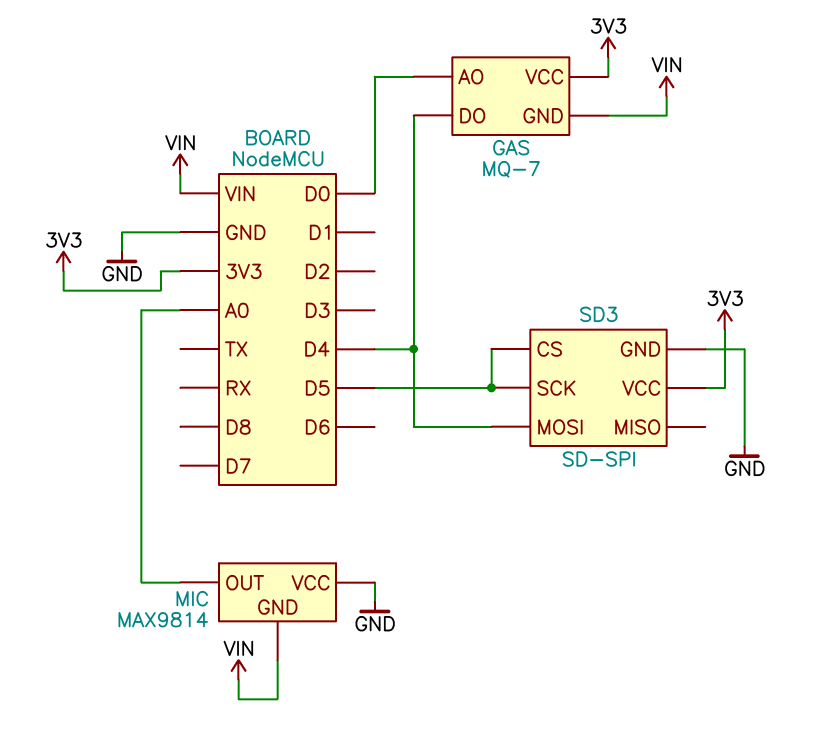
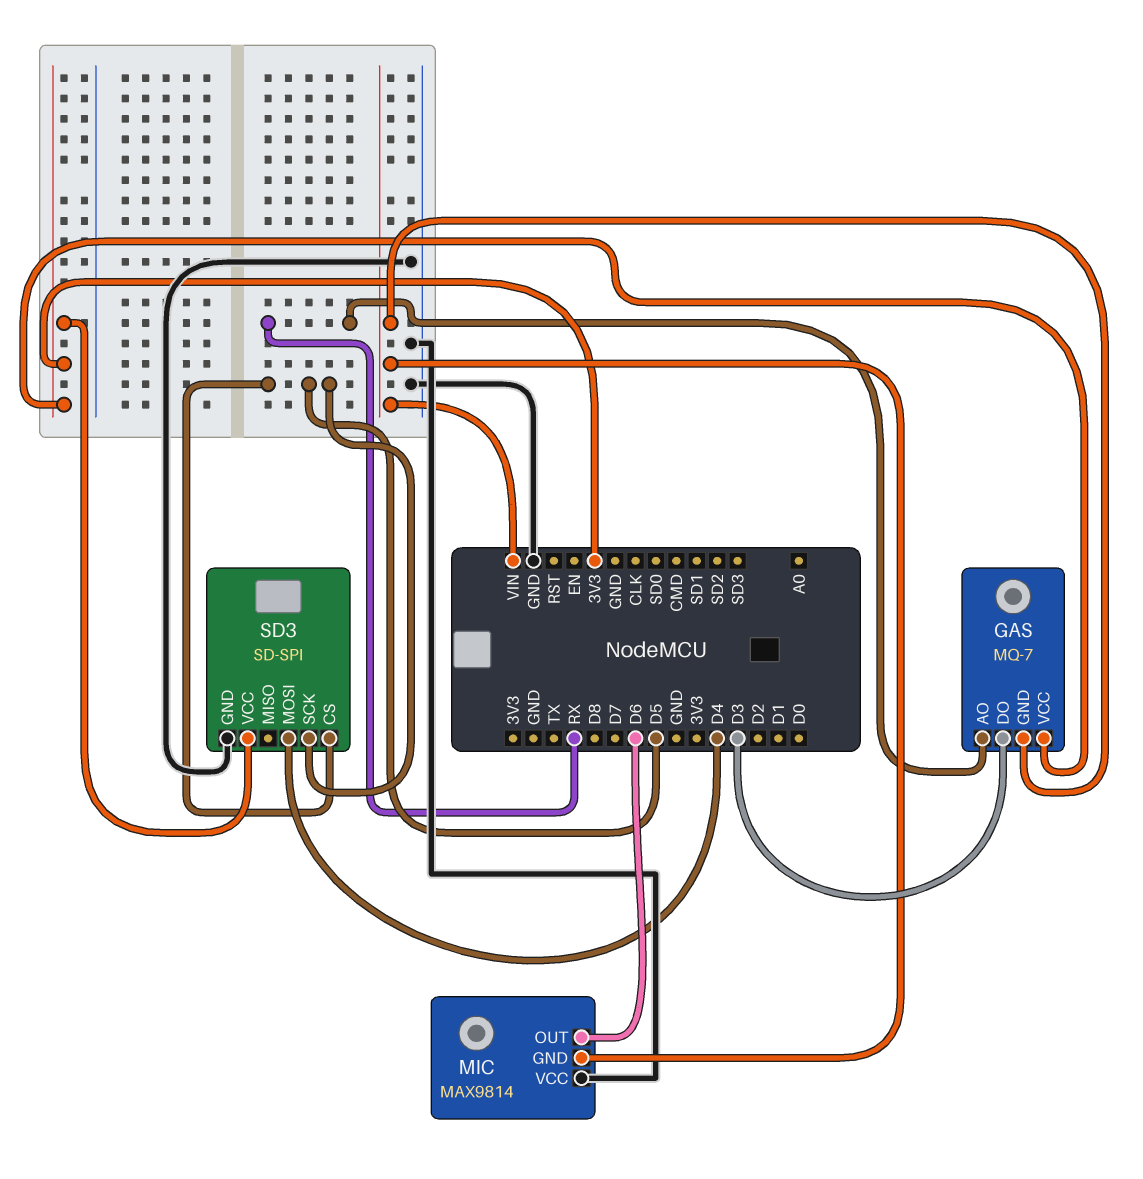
GAS pin AO: D0 -> RX
GAS pin DO: D4 -> D3
MIC pin OUT: A0 -> D6

